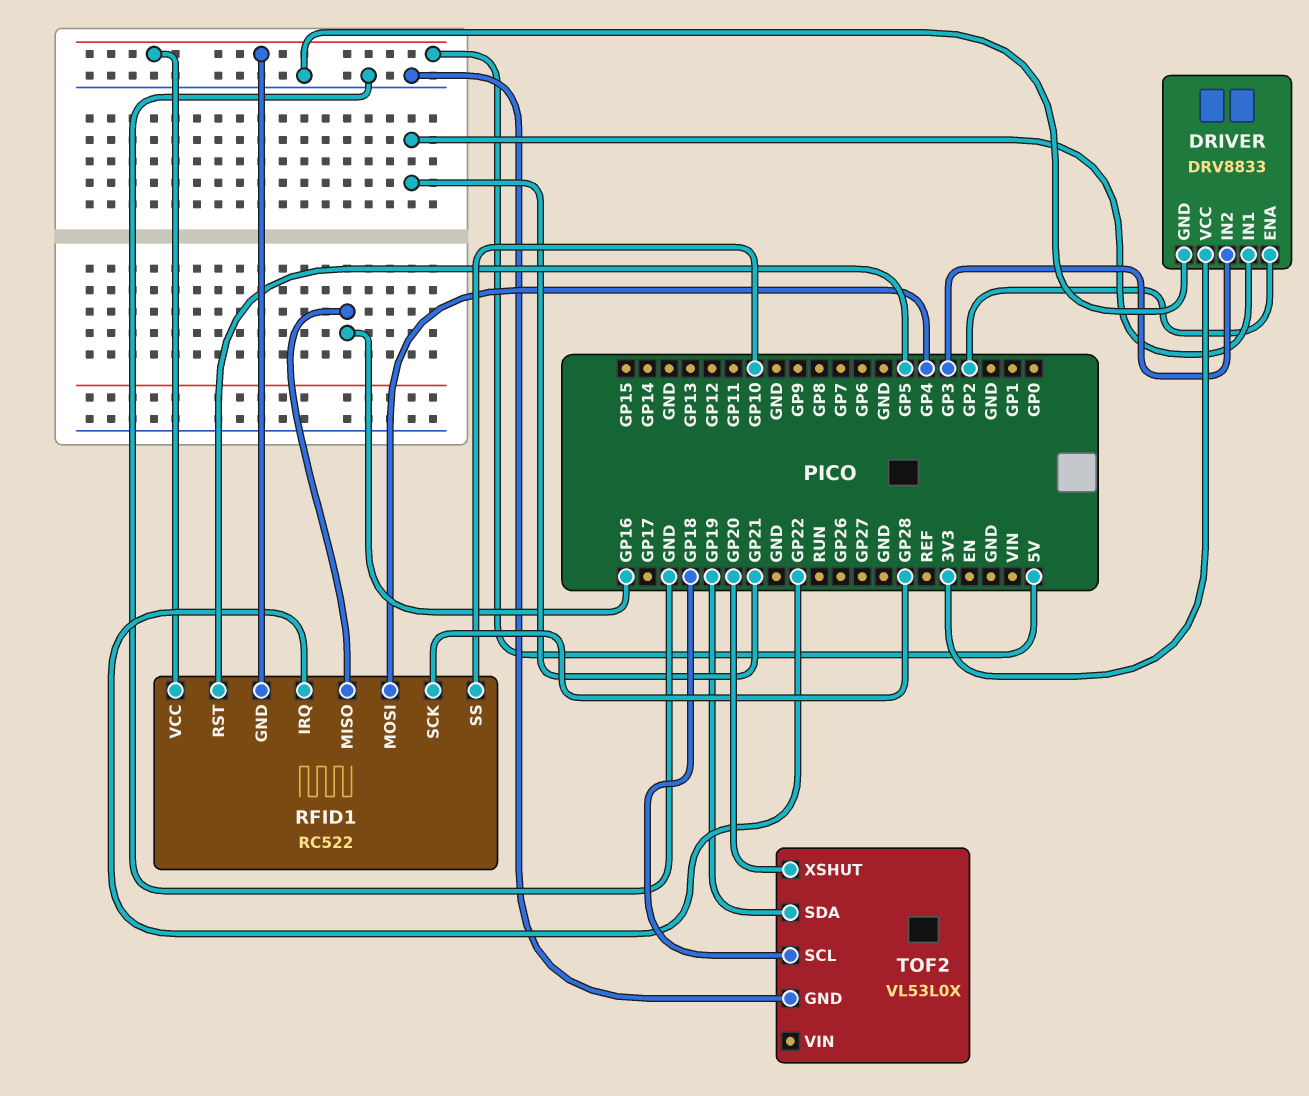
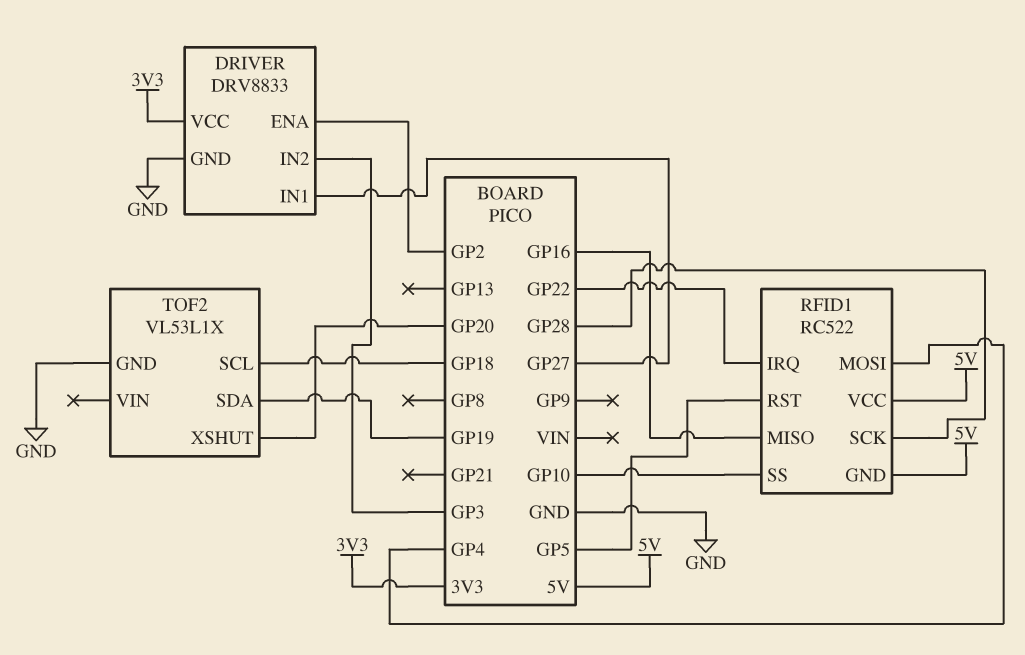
DRIVER pin IN1: GP21 -> GP27
TOF2: VL53L0X -> VL53L1X

